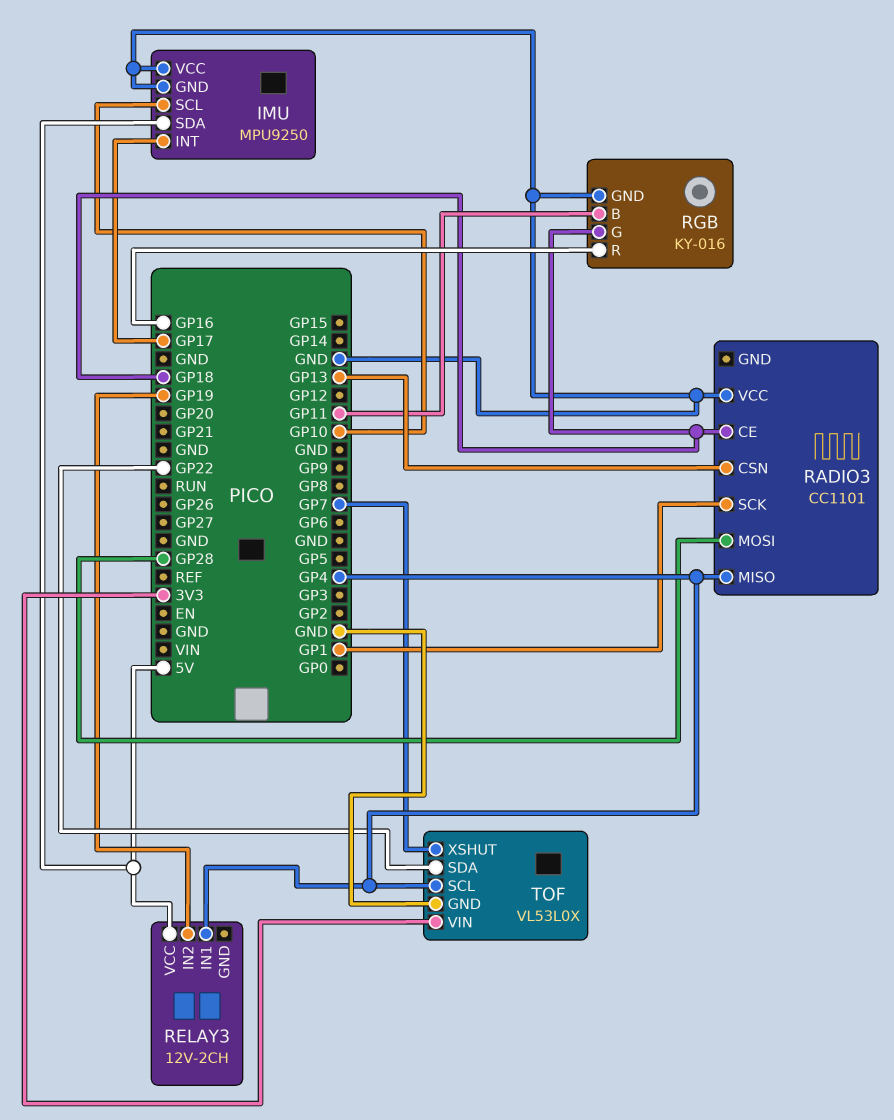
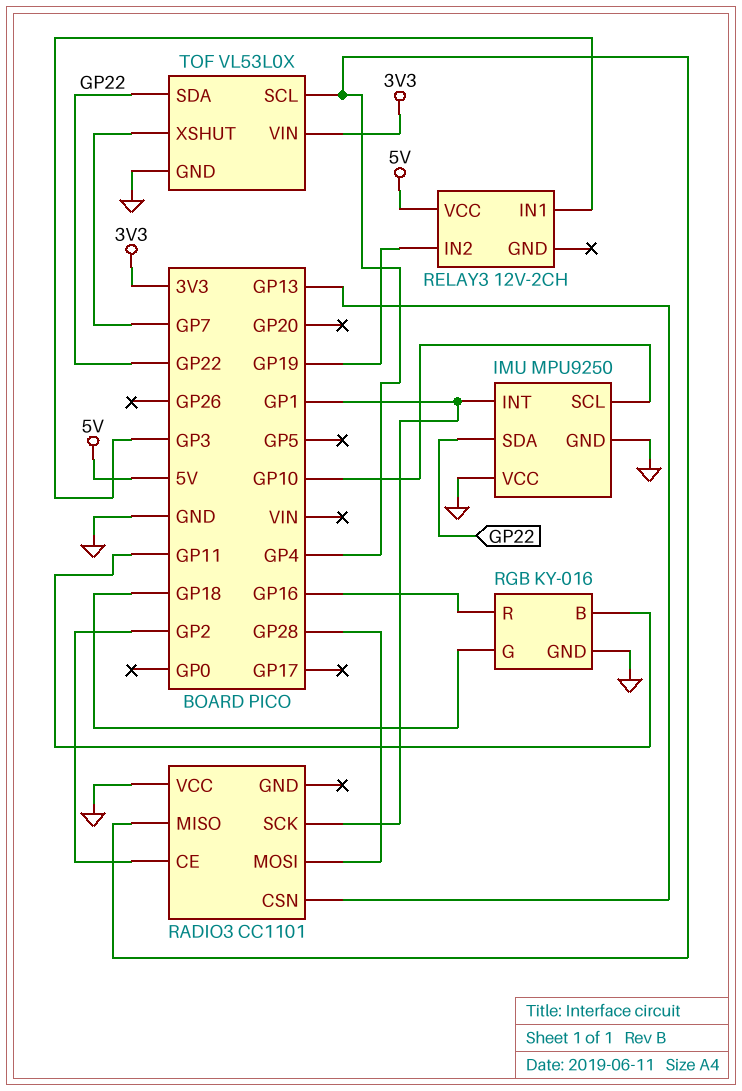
IMU pin INT: GP17 -> GP1
IMU pin SDA: 5V -> GP22
RADIO3 pin CE: GP18 -> GP2
RELAY3 pin IN1: GP4 -> GP3

